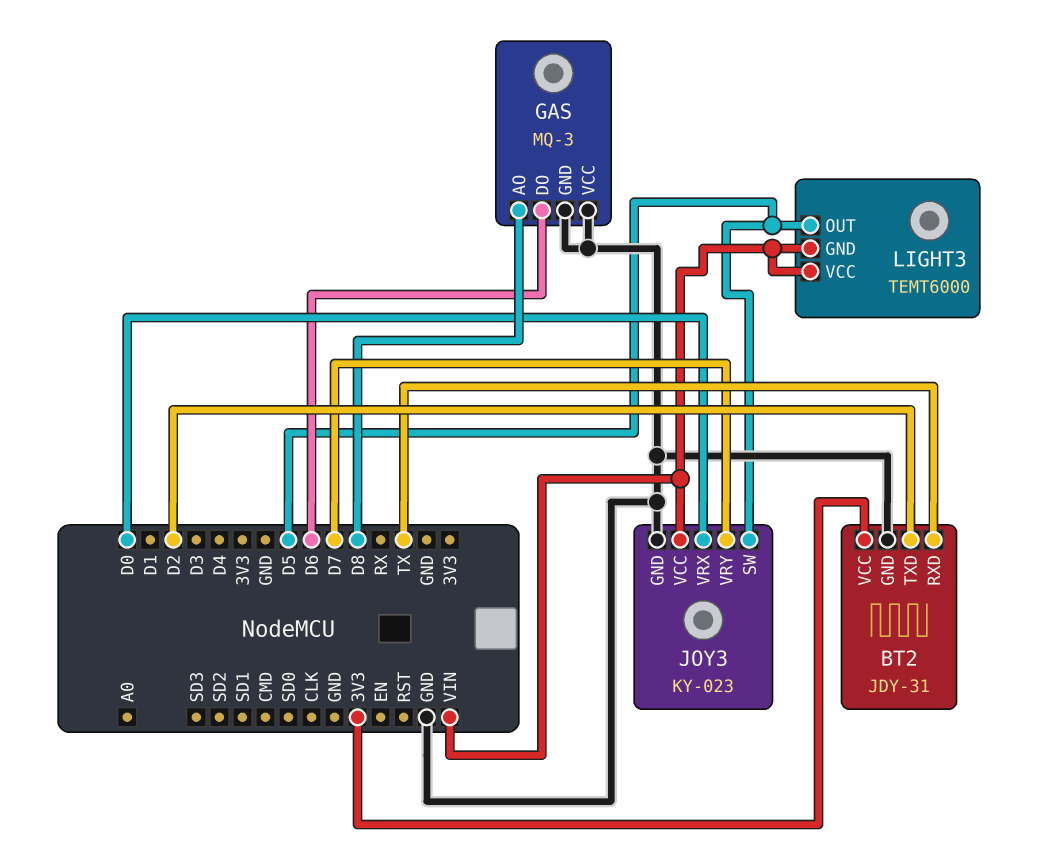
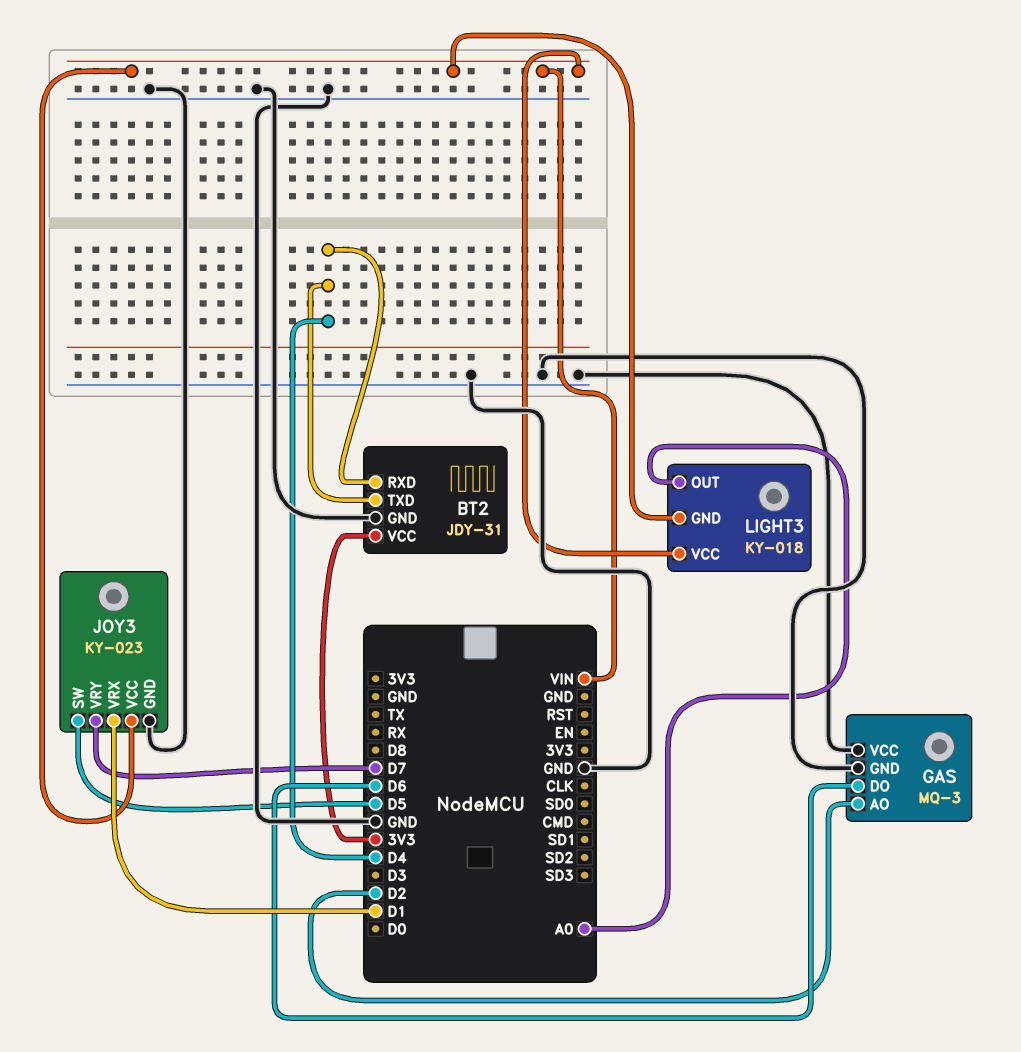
BT2 pin RXD: TX -> D4
BT2 pin TXD: D2 -> D4
GAS pin AO: D8 -> D2
JOY3 pin VRX: D0 -> D1
LIGHT3: TEMT6000 -> KY-018
LIGHT3 pin OUT: D5 -> A0

